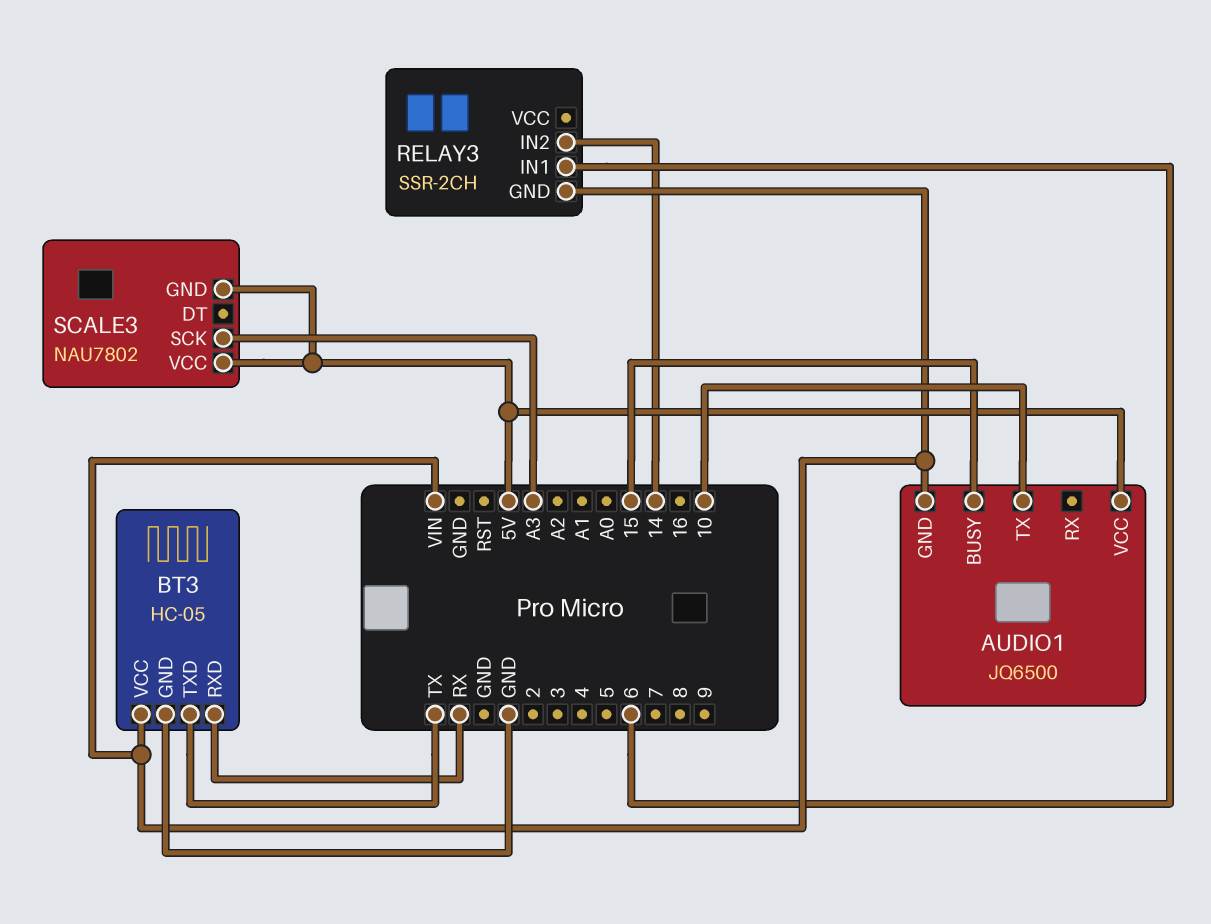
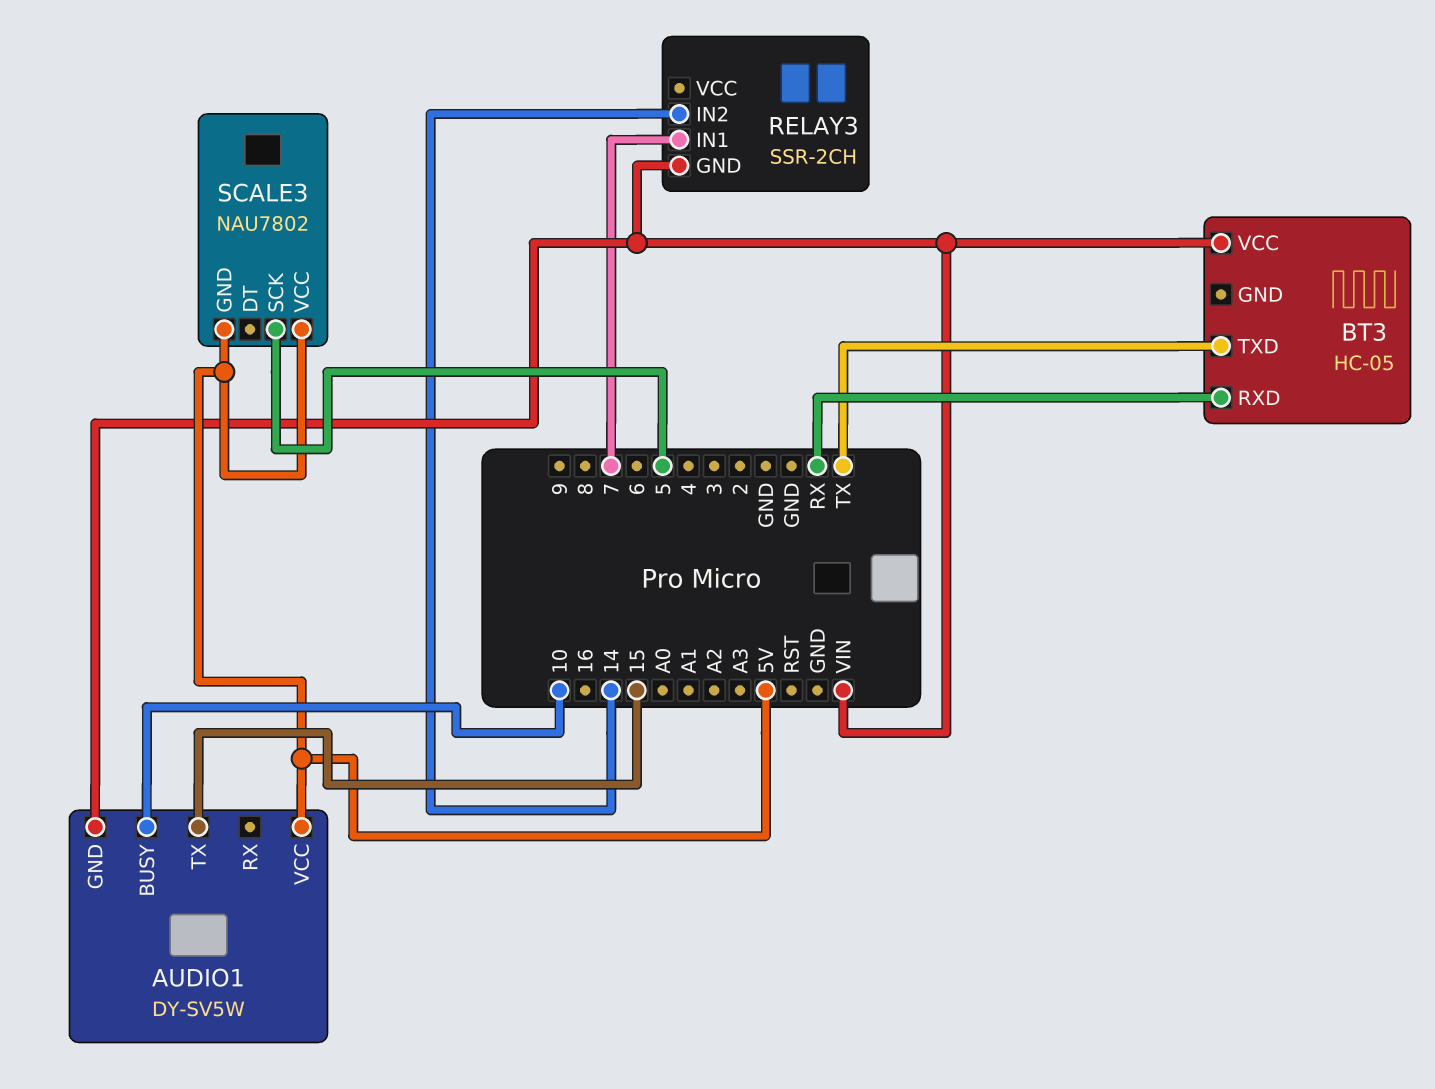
AUDIO1: JQ6500 -> DY-SV5W
AUDIO1 pin BUSY: 15 -> 10
AUDIO1 pin TX: 10 -> 15
BT3 pin GND: GND -> none
RELAY3 pin IN1: 6 -> 7
SCALE3 pin SCK: A3 -> 5

